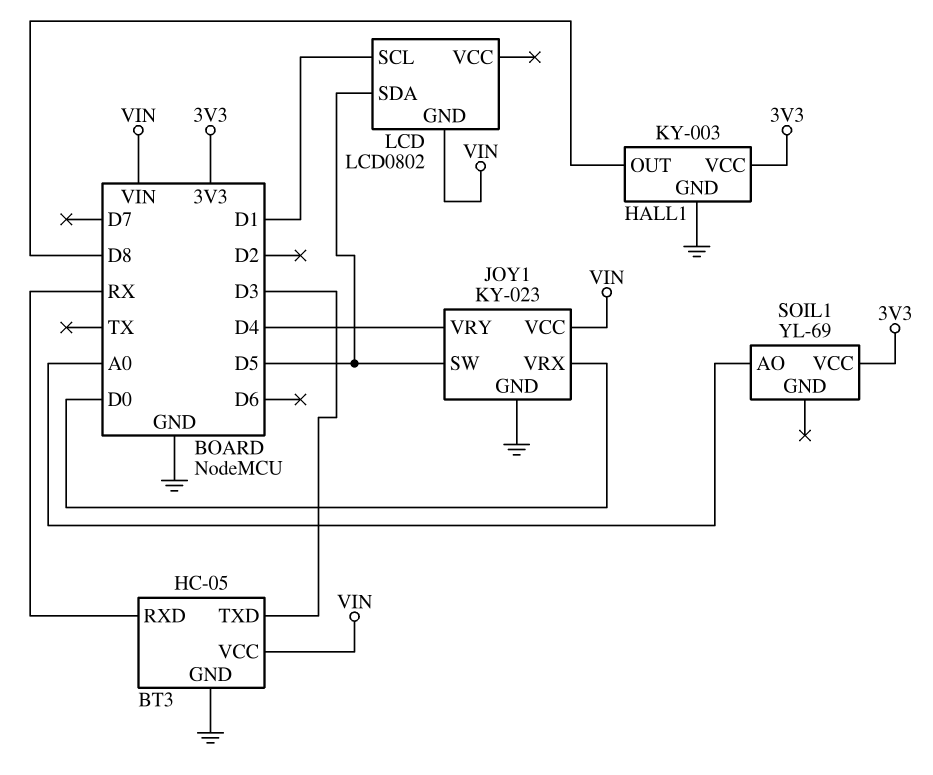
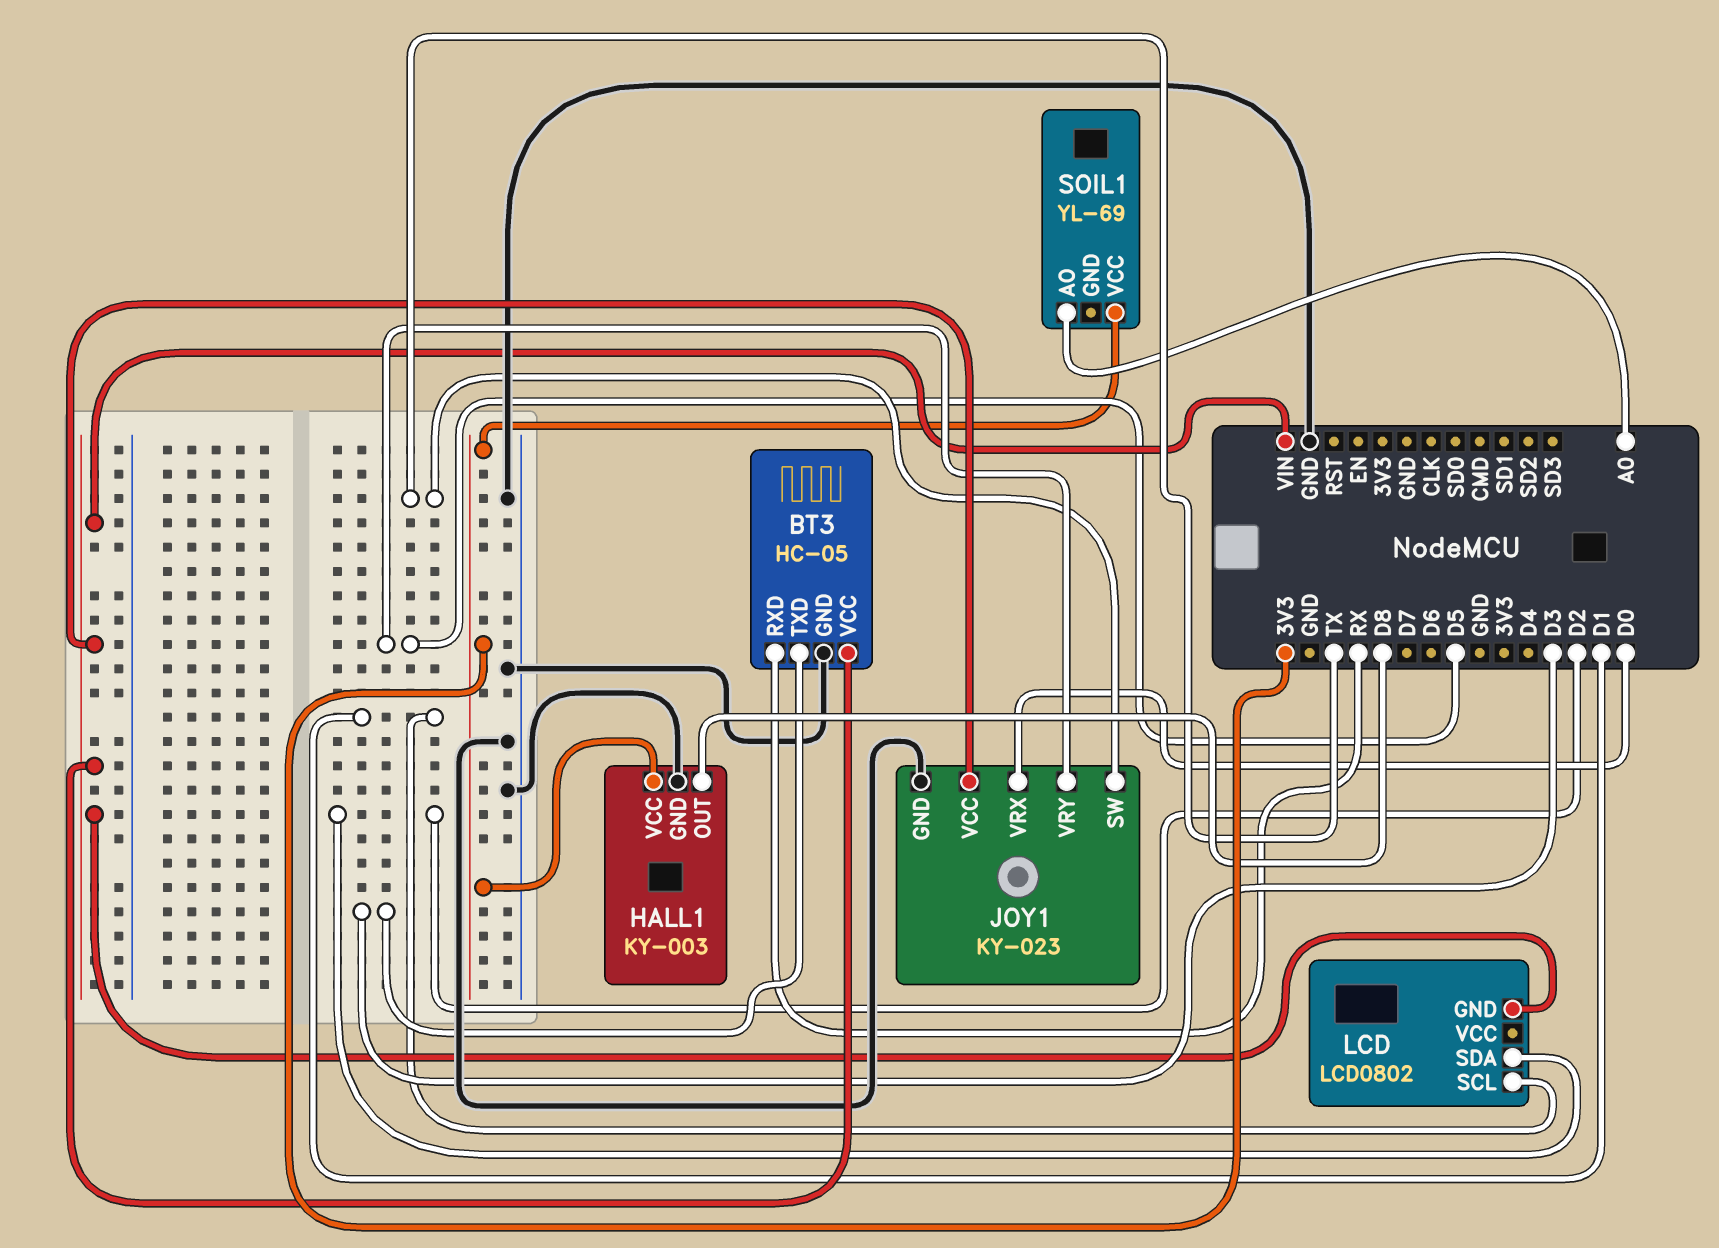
JOY1 pin SW: D5 -> TX
JOY1 pin VRY: D4 -> D5
LCD pin SDA: D5 -> D2

